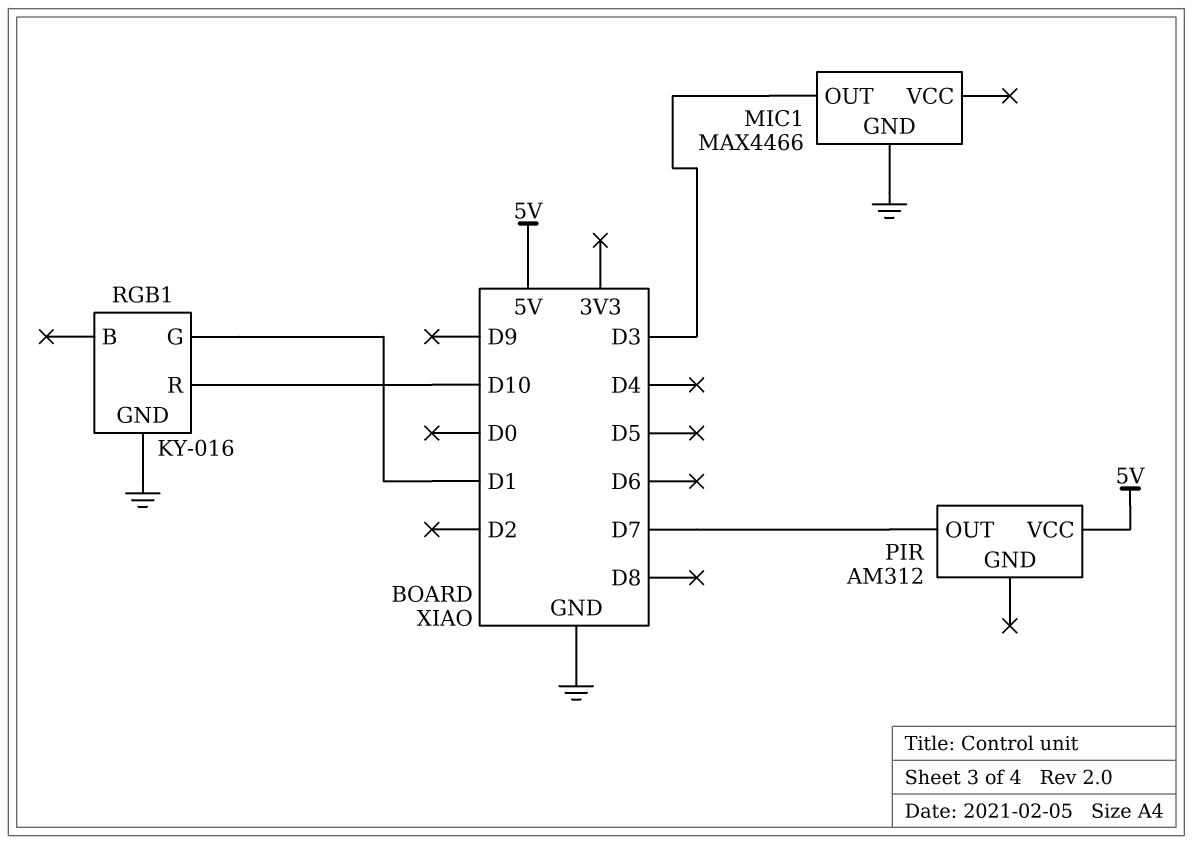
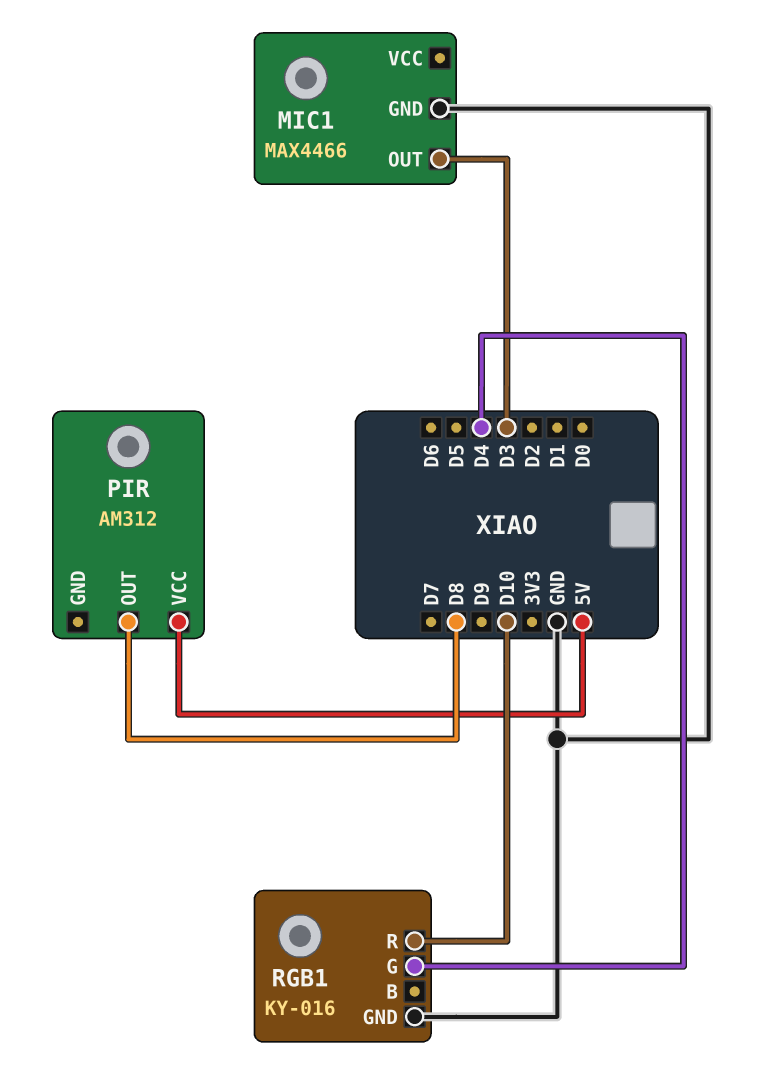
PIR pin OUT: D7 -> D8
RGB1 pin G: D1 -> D4

